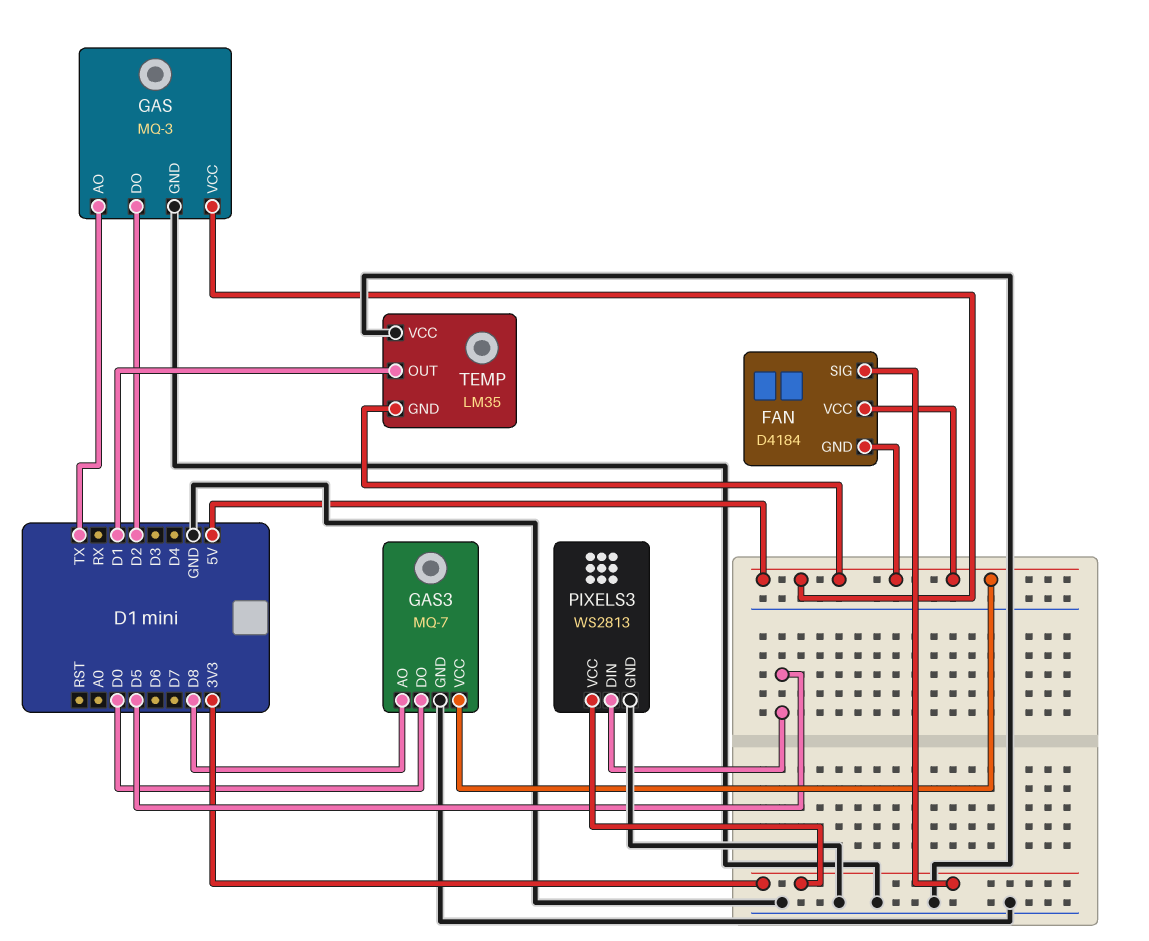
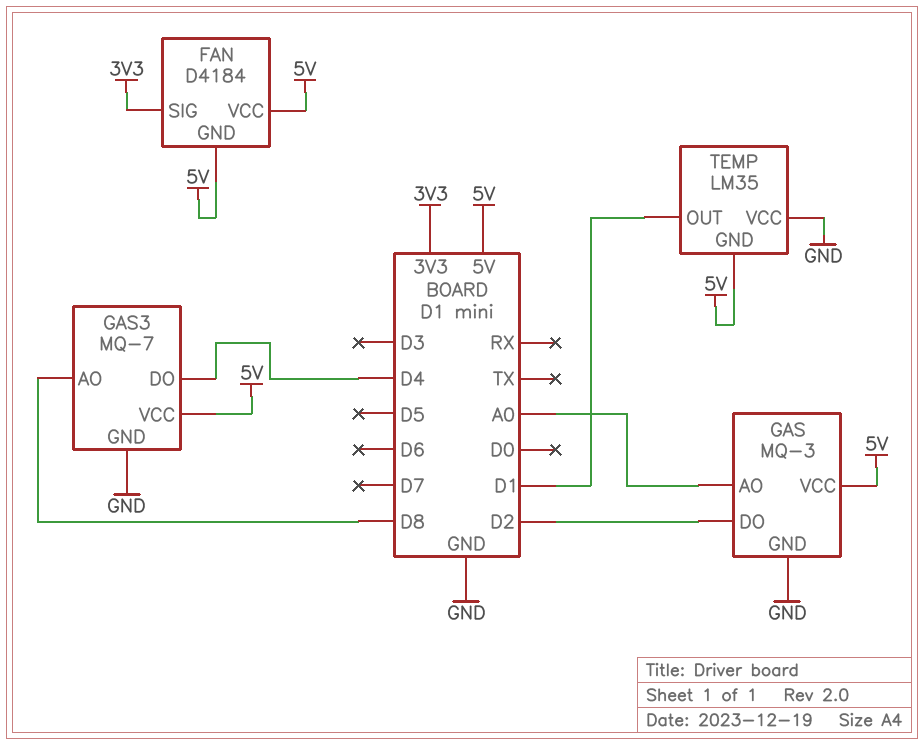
GAS pin AO: TX -> A0
GAS3 pin DO: D0 -> D4
PIXELS3: WS2813 -> none
PIXELS3 pin DIN: D5 -> none
PIXELS3 pin GND: GND -> none
PIXELS3 pin VCC: 3V3 -> none

